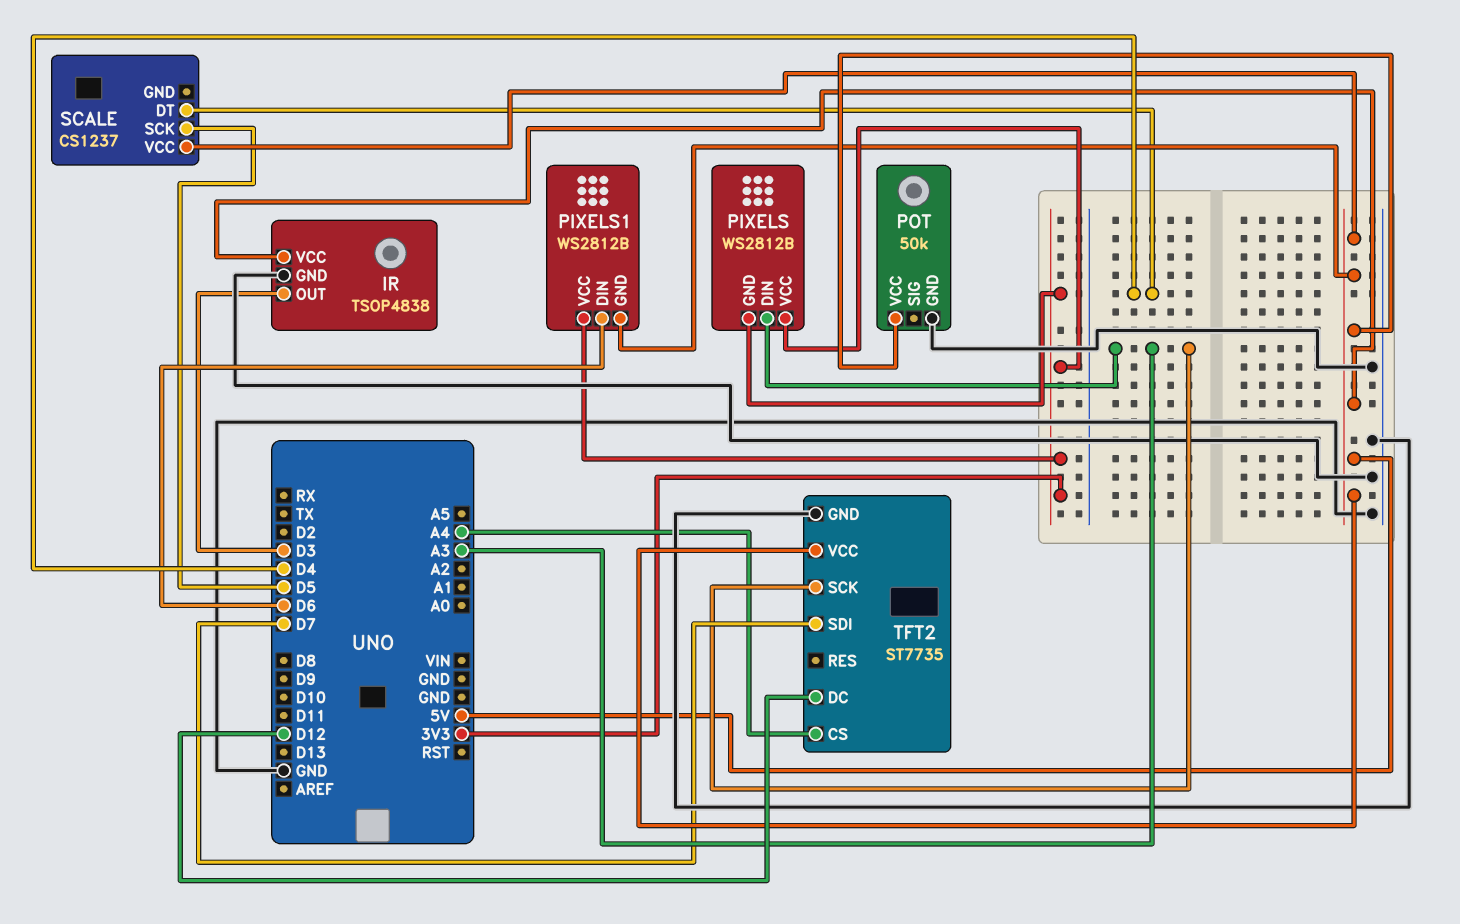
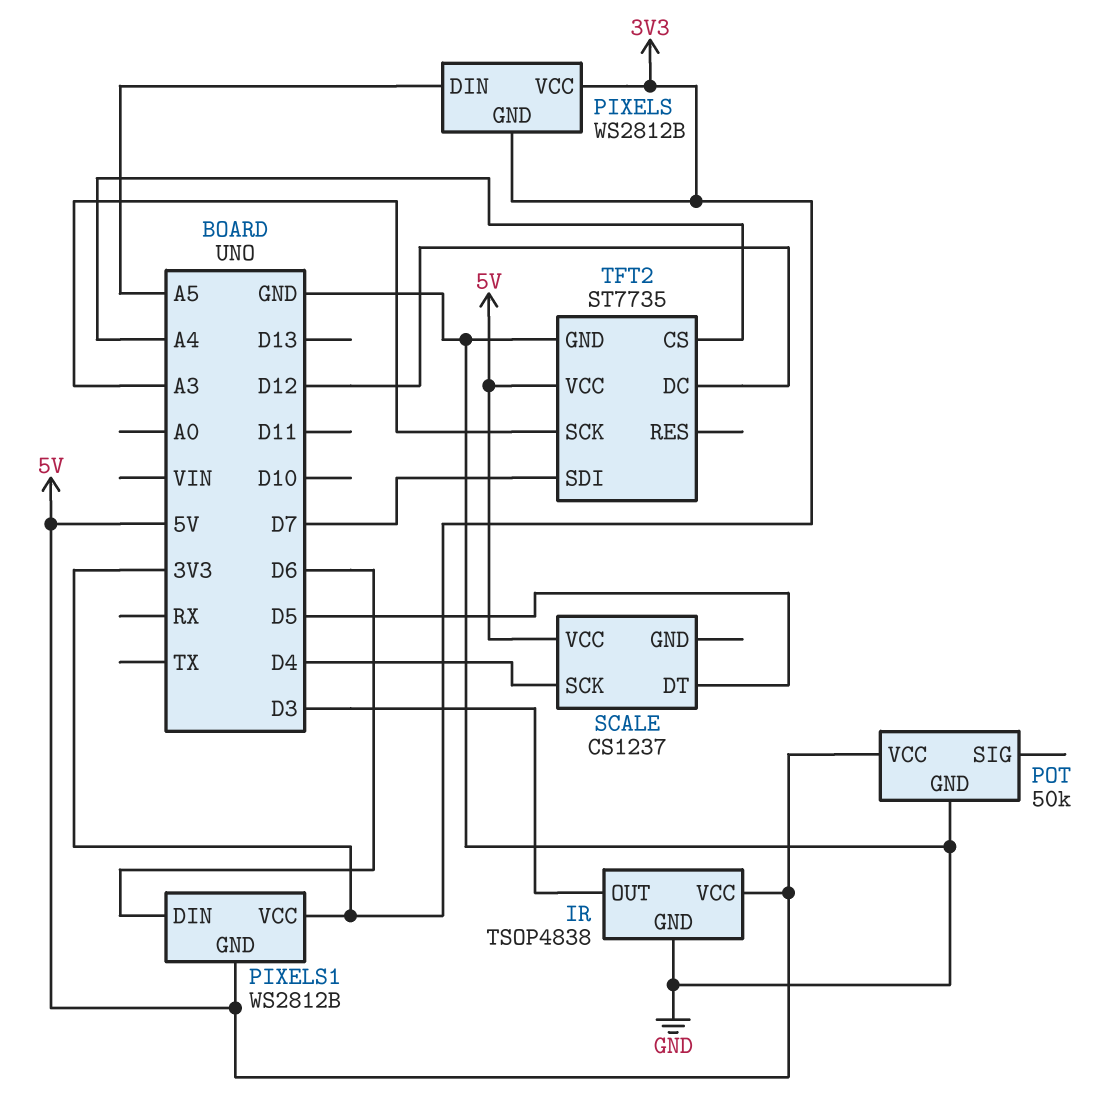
PIXELS pin DIN: A3 -> A5
SCALE pin DT: D4 -> D5
SCALE pin SCK: D5 -> D4

